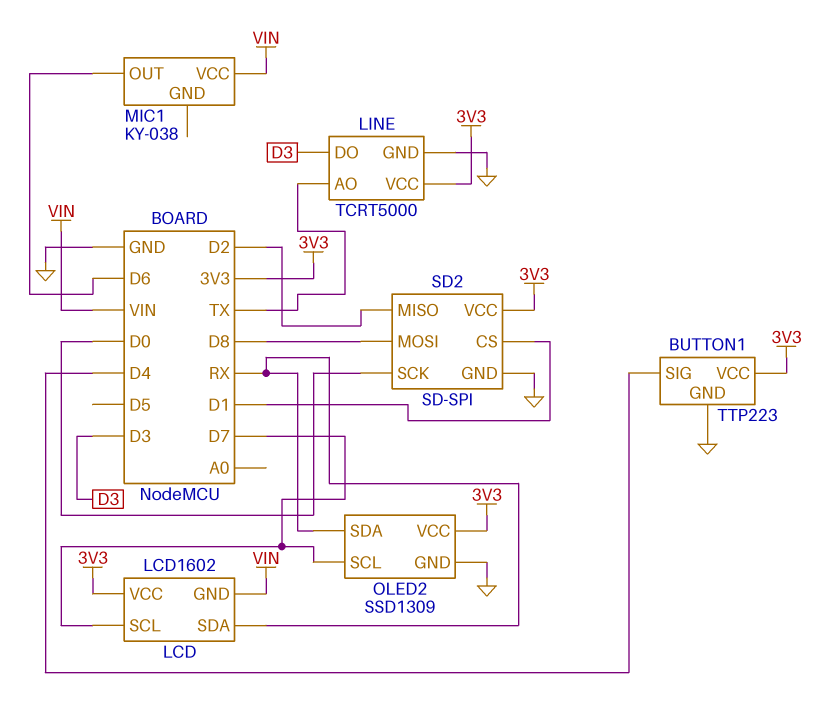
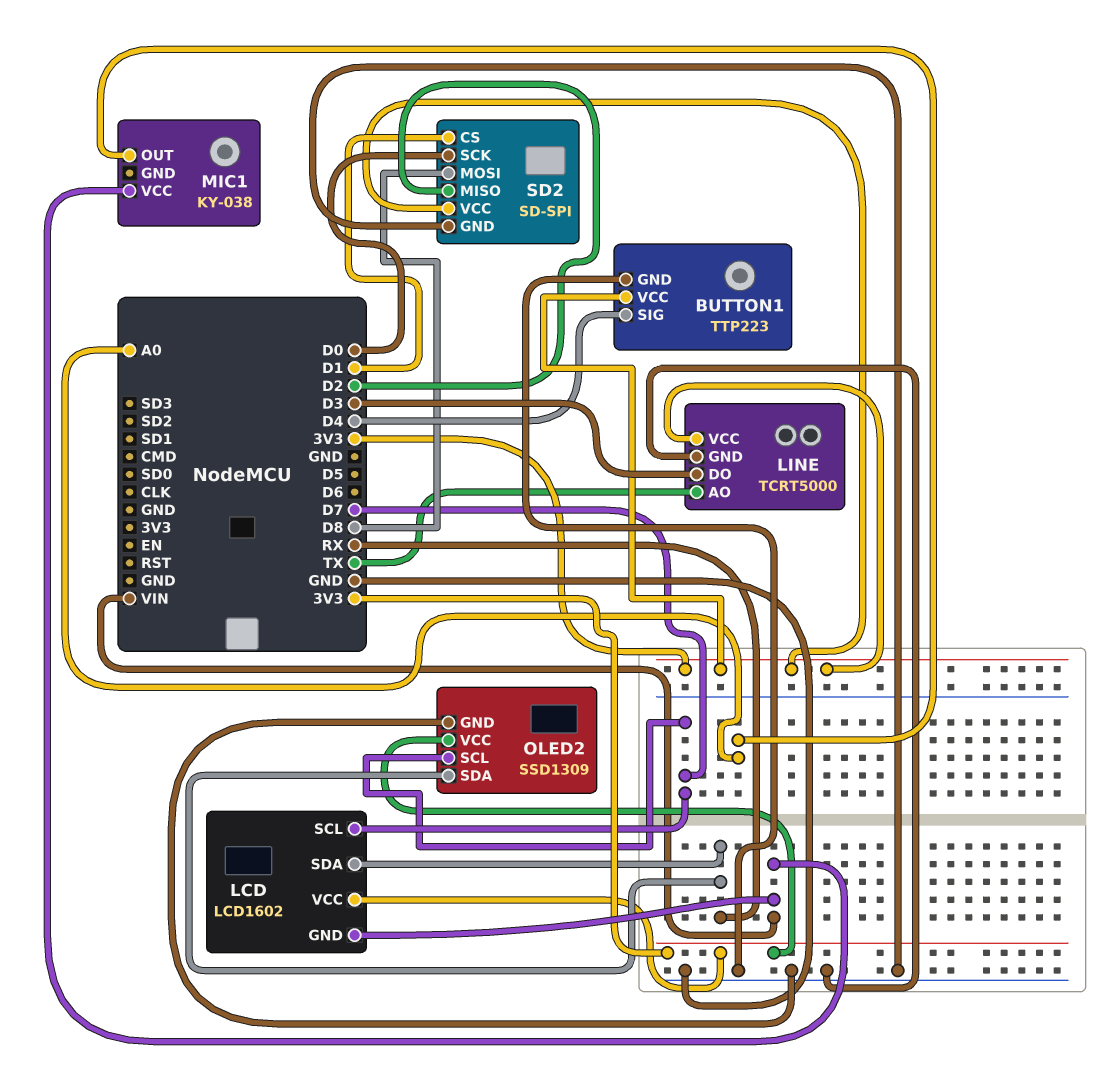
MIC1 pin OUT: D6 -> A0

